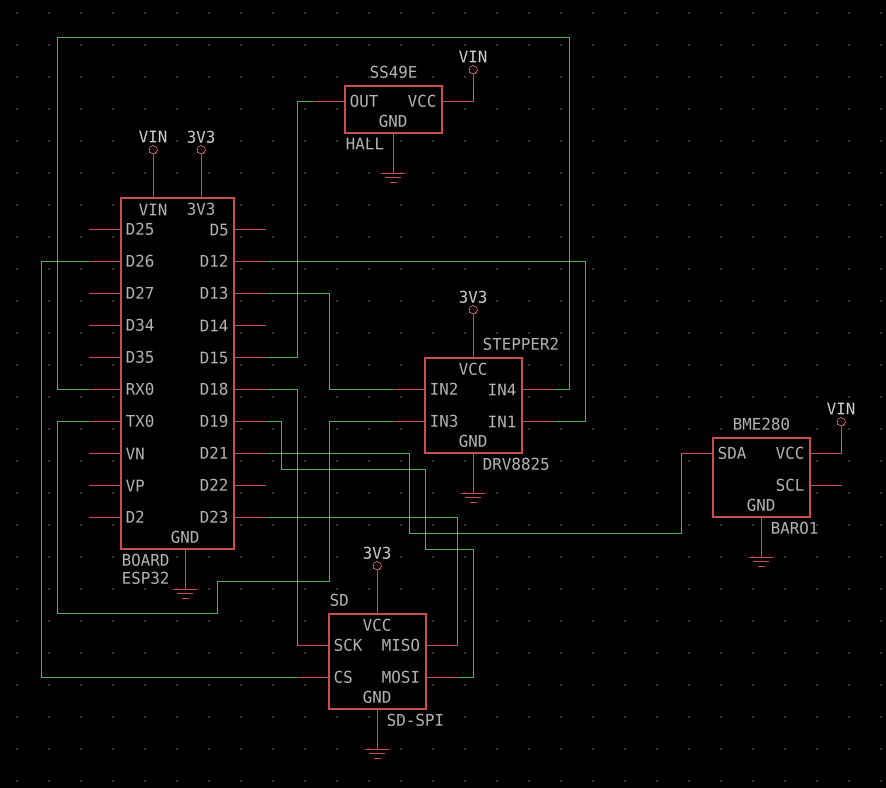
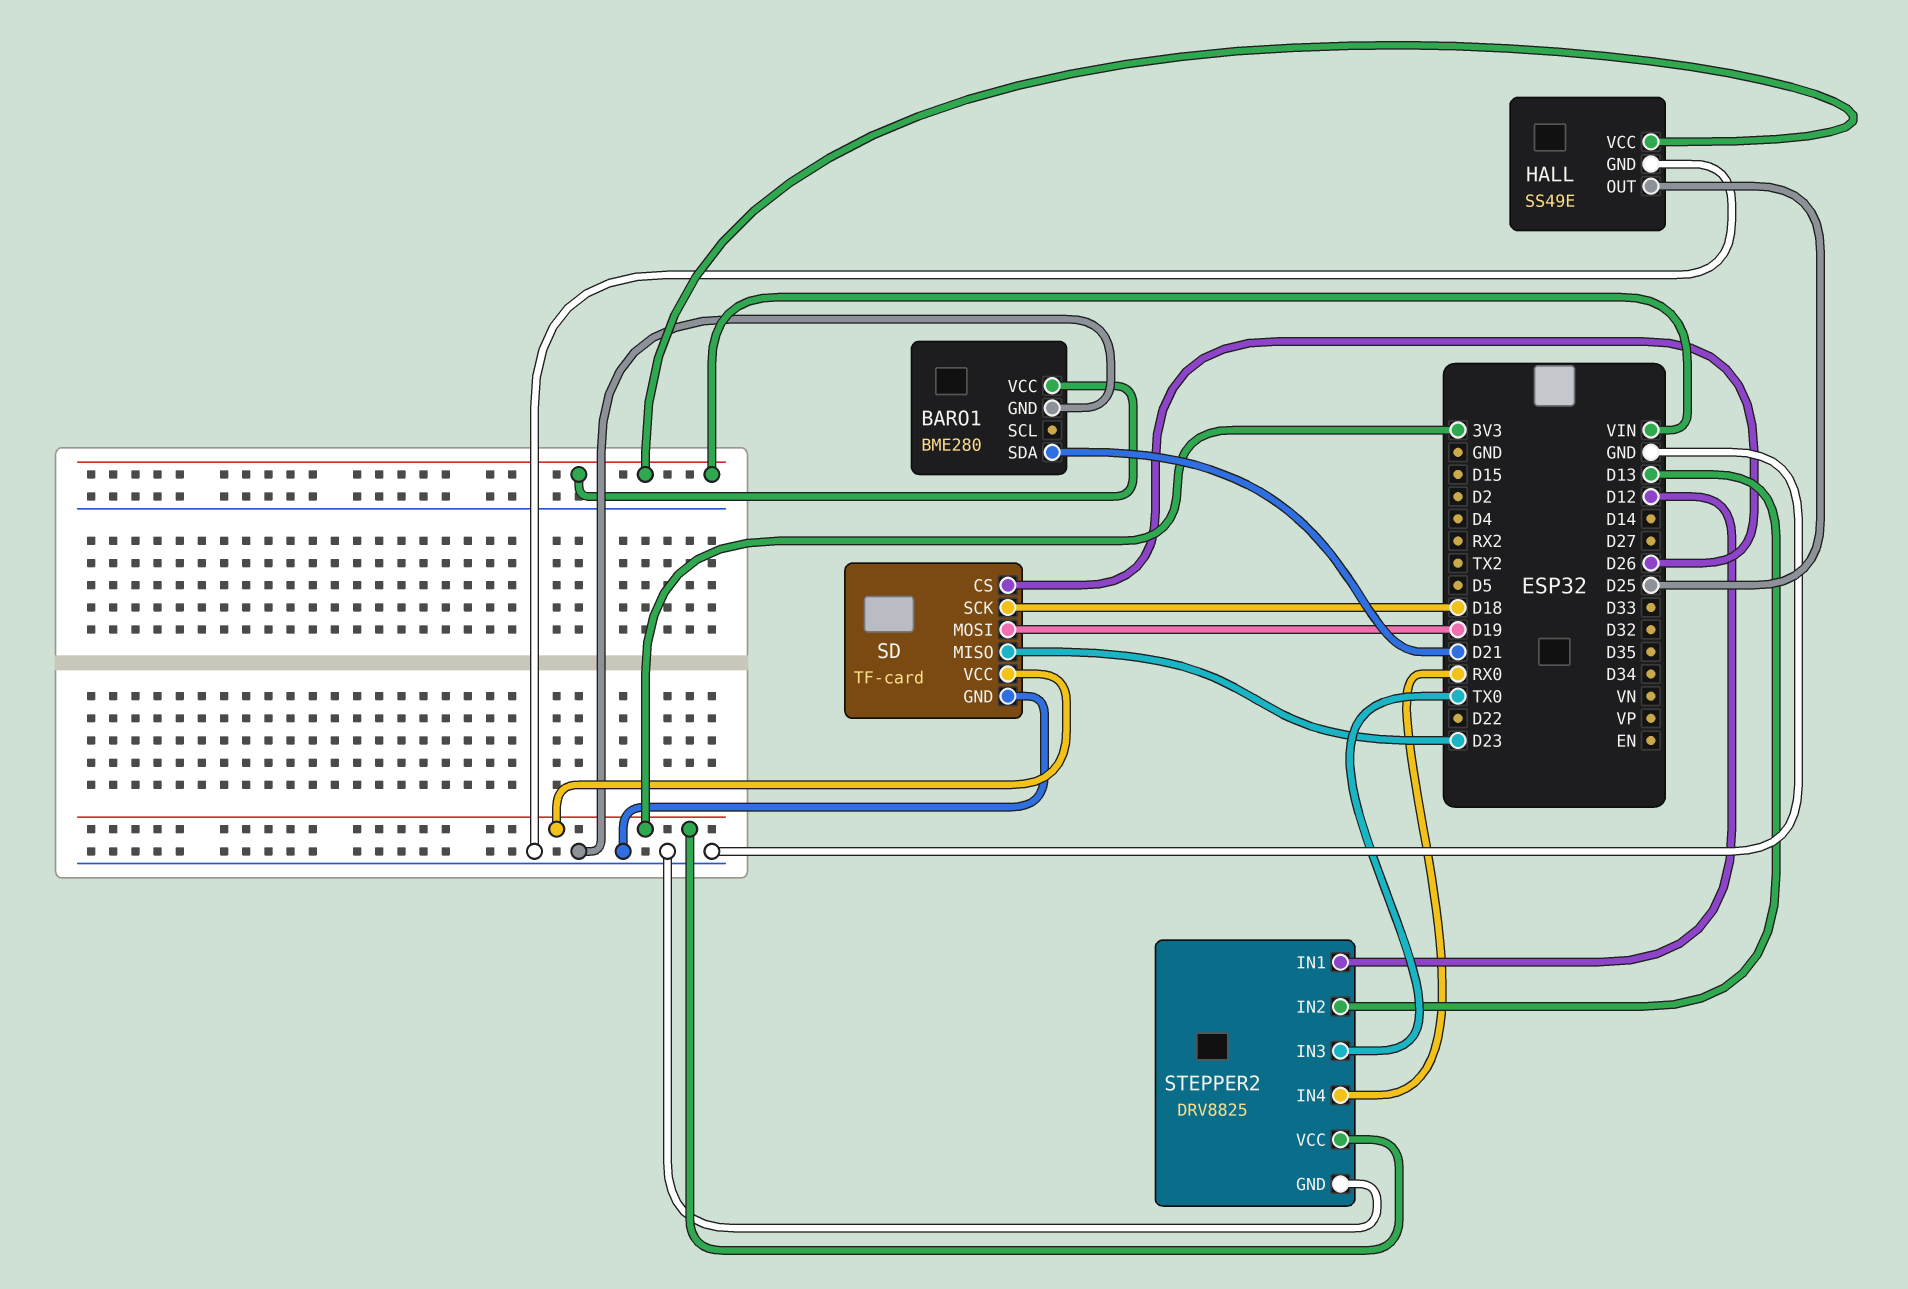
HALL pin OUT: D15 -> D25
SD: SD-SPI -> TF-card

